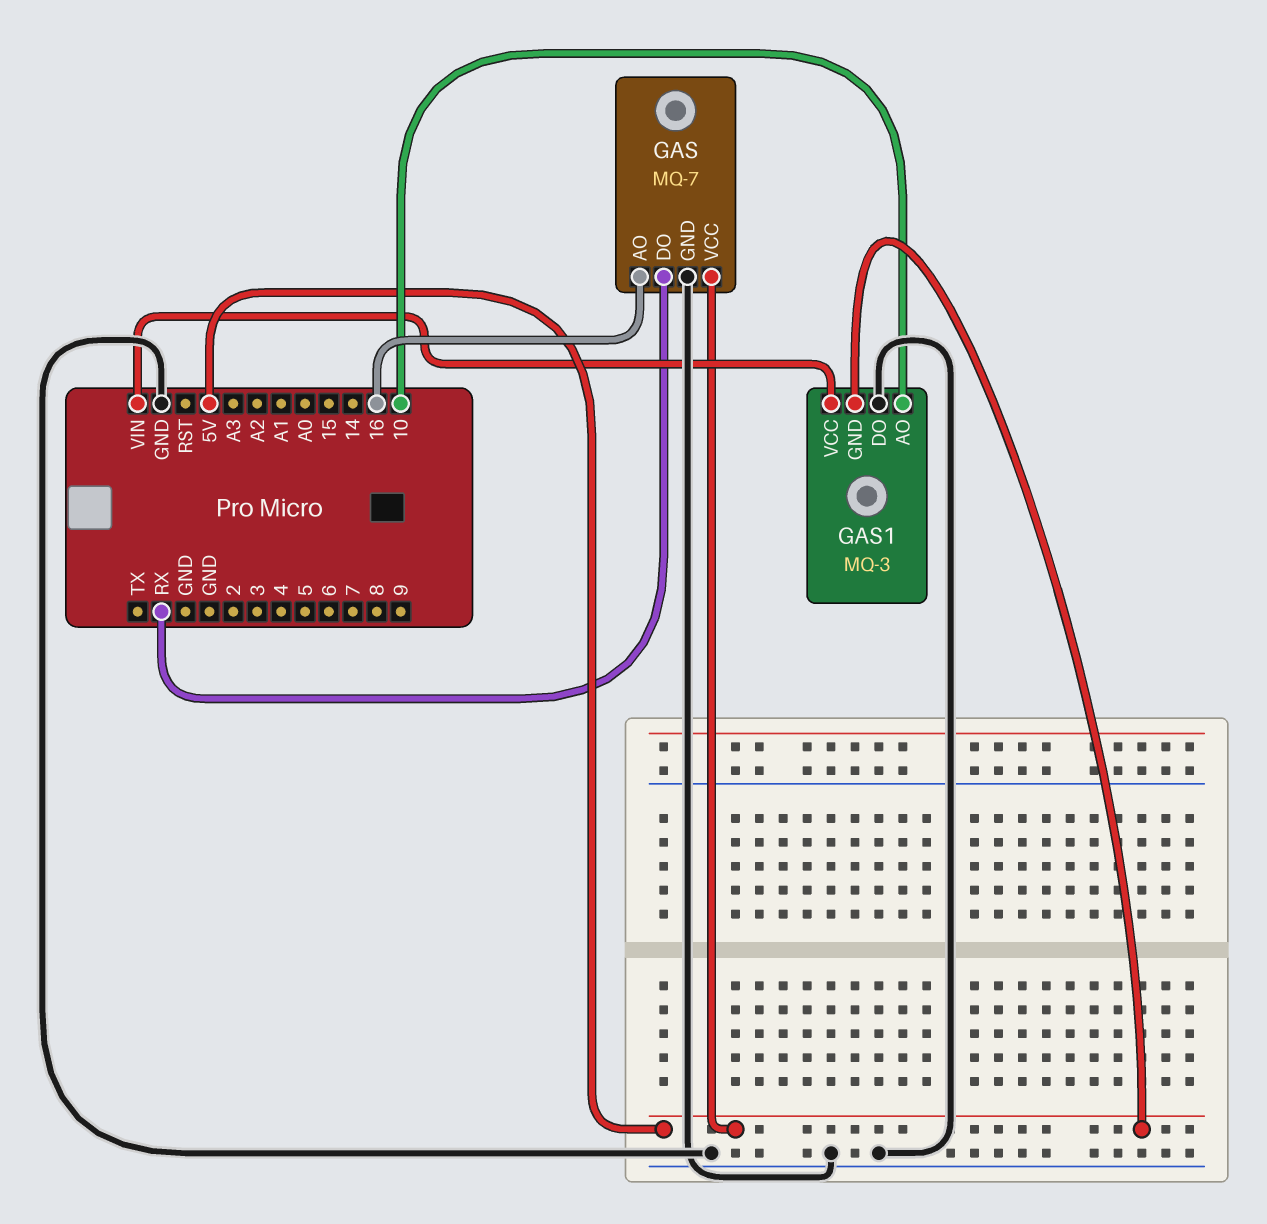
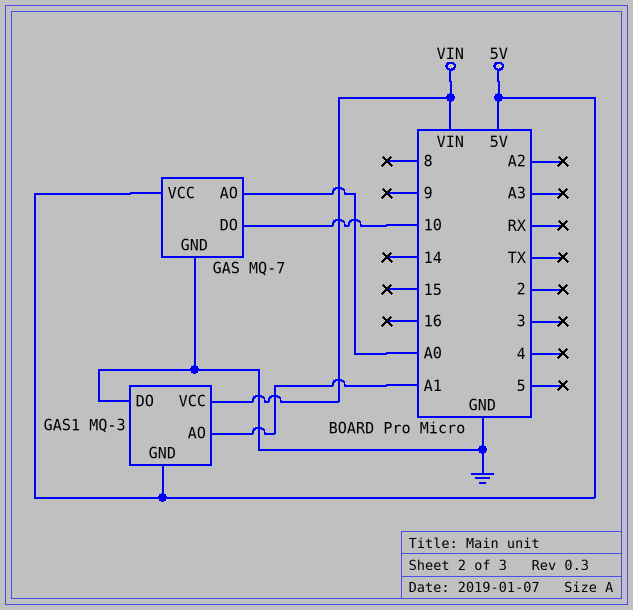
GAS pin AO: 16 -> A0
GAS pin DO: RX -> 10
GAS1 pin AO: 10 -> A1

